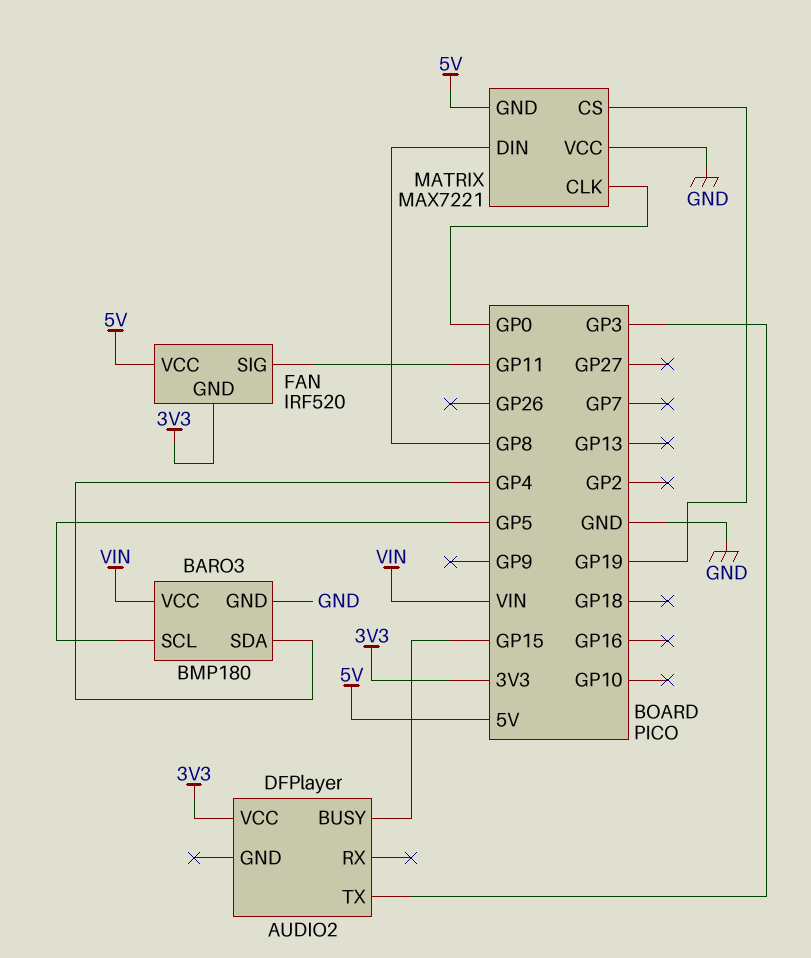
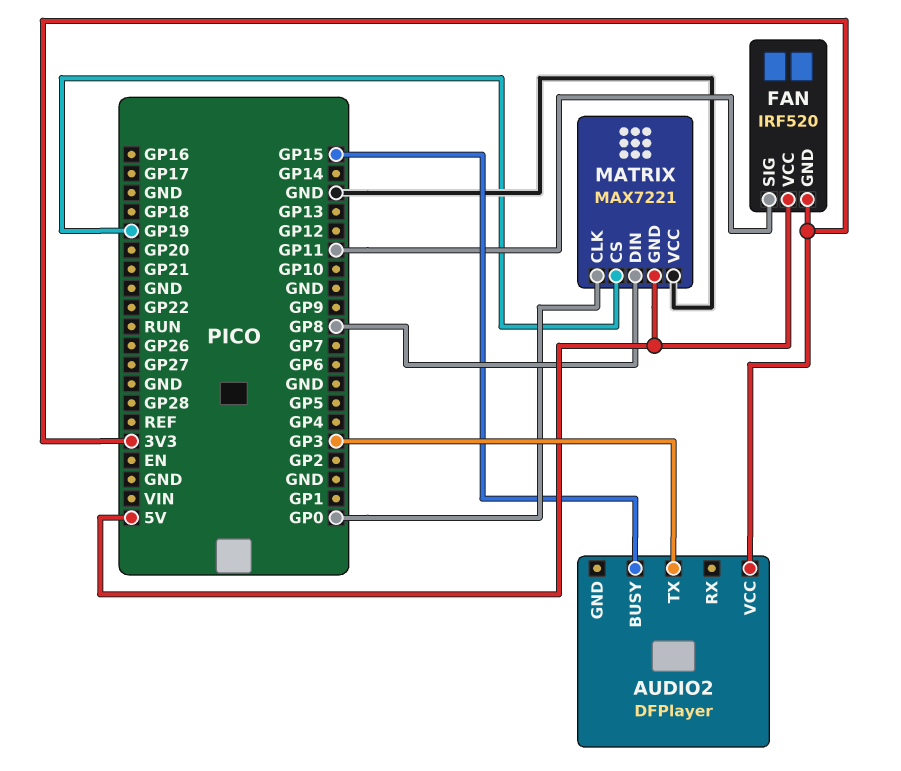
BARO3: BMP180 -> none
BARO3 pin GND: GND -> none
BARO3 pin SCL: GP5 -> none
BARO3 pin SDA: GP4 -> none
BARO3 pin VCC: VIN -> none

